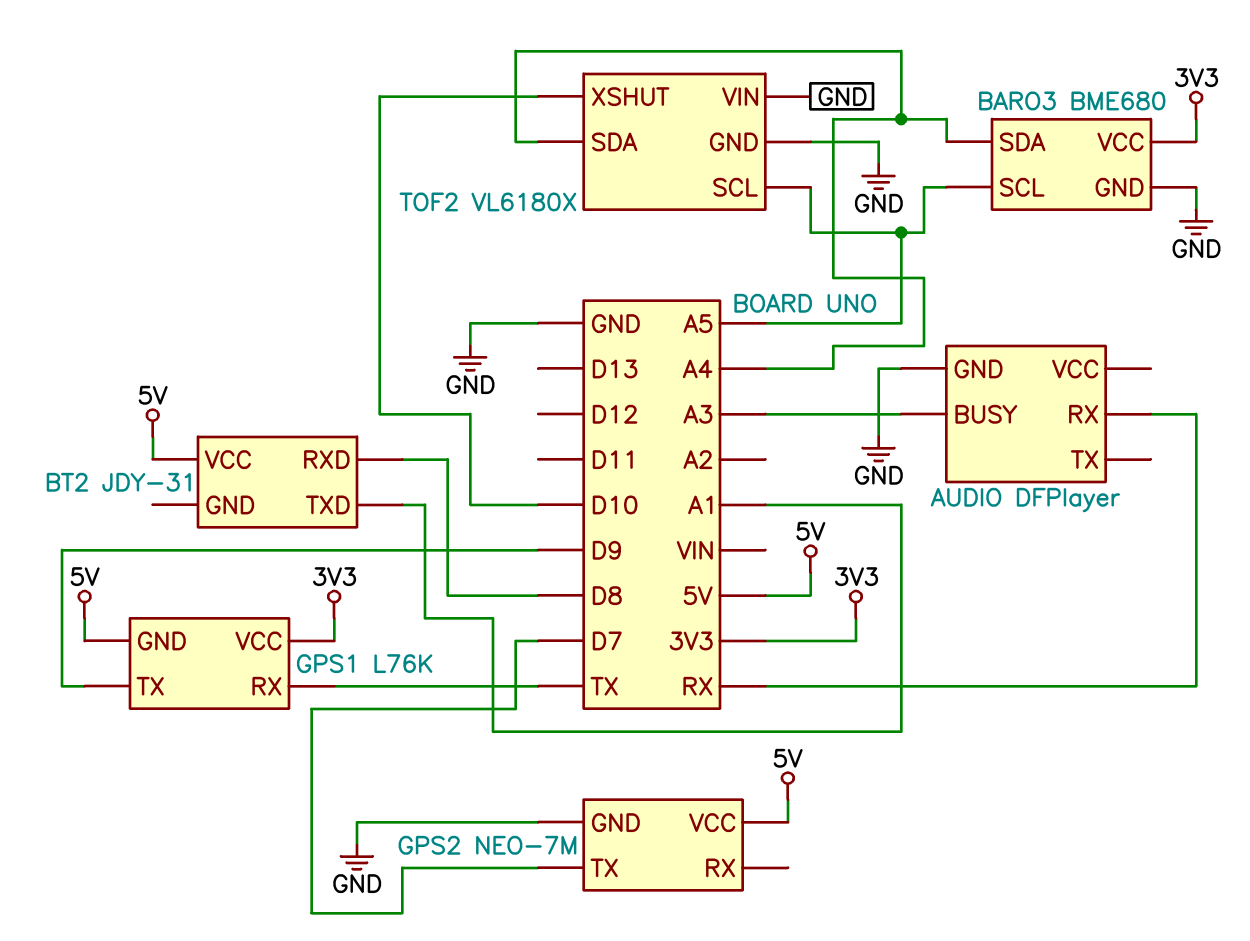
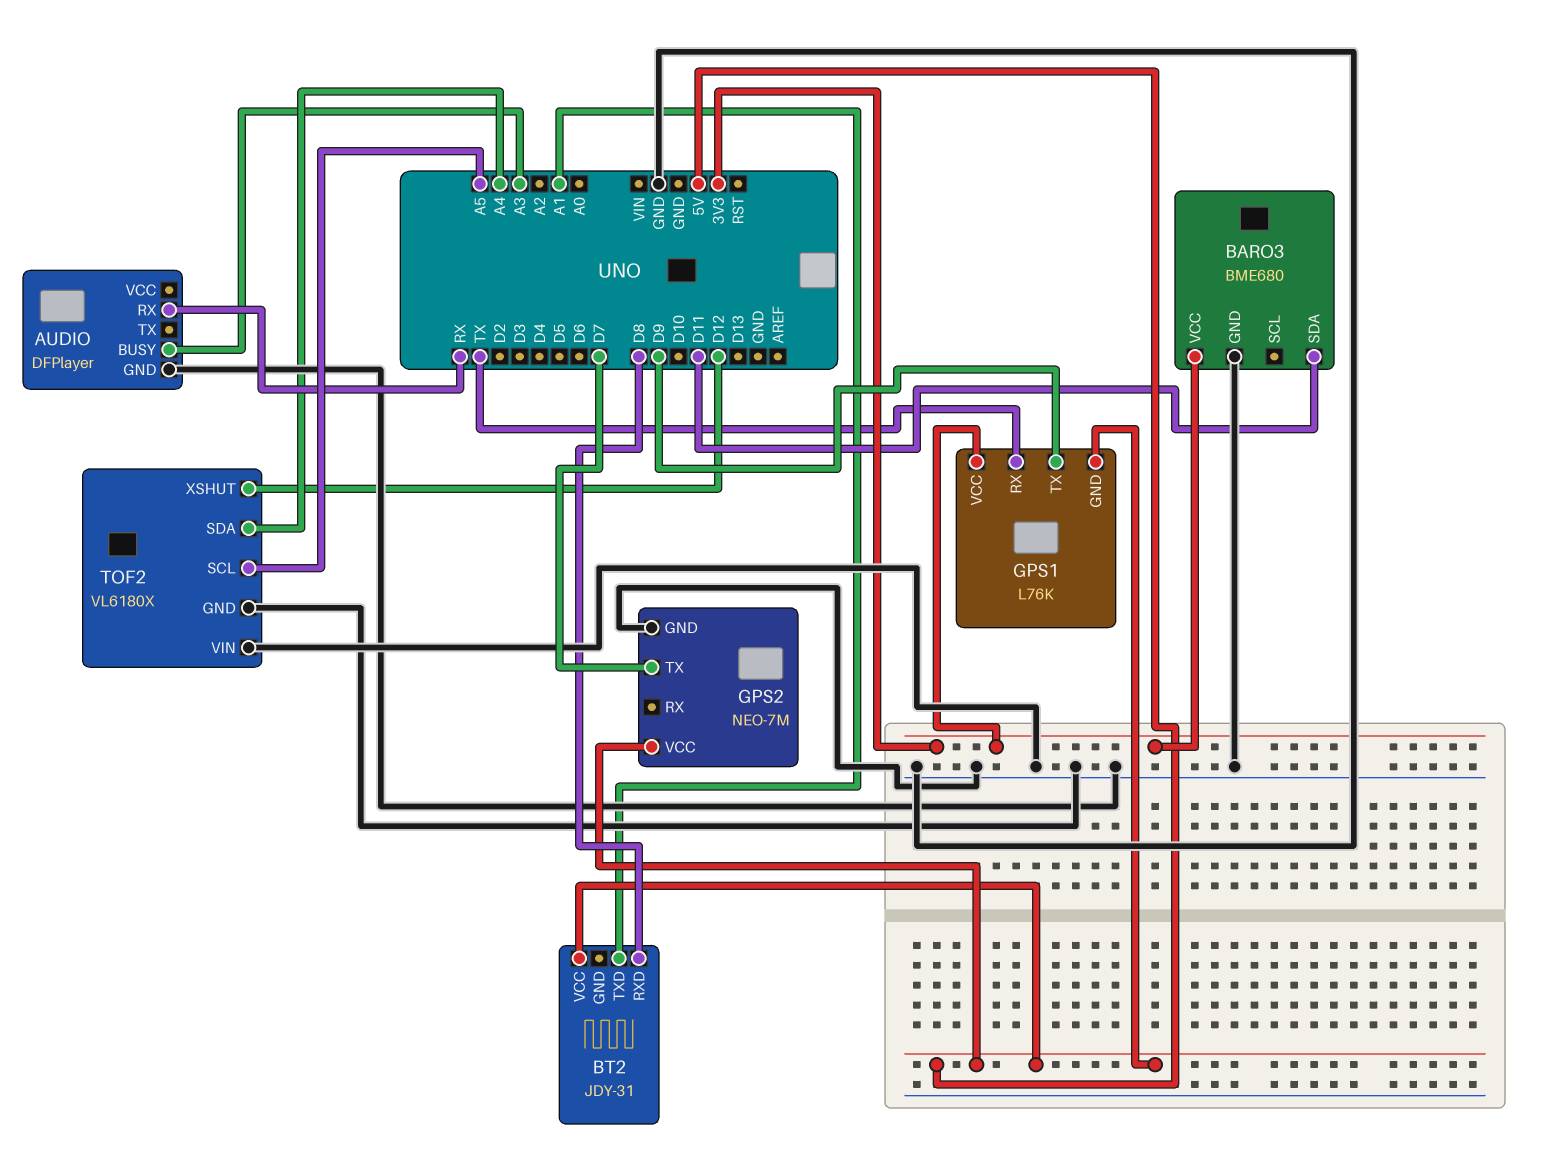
BARO3 pin SCL: A5 -> none
BARO3 pin SDA: A4 -> D11
TOF2 pin XSHUT: D10 -> D12

